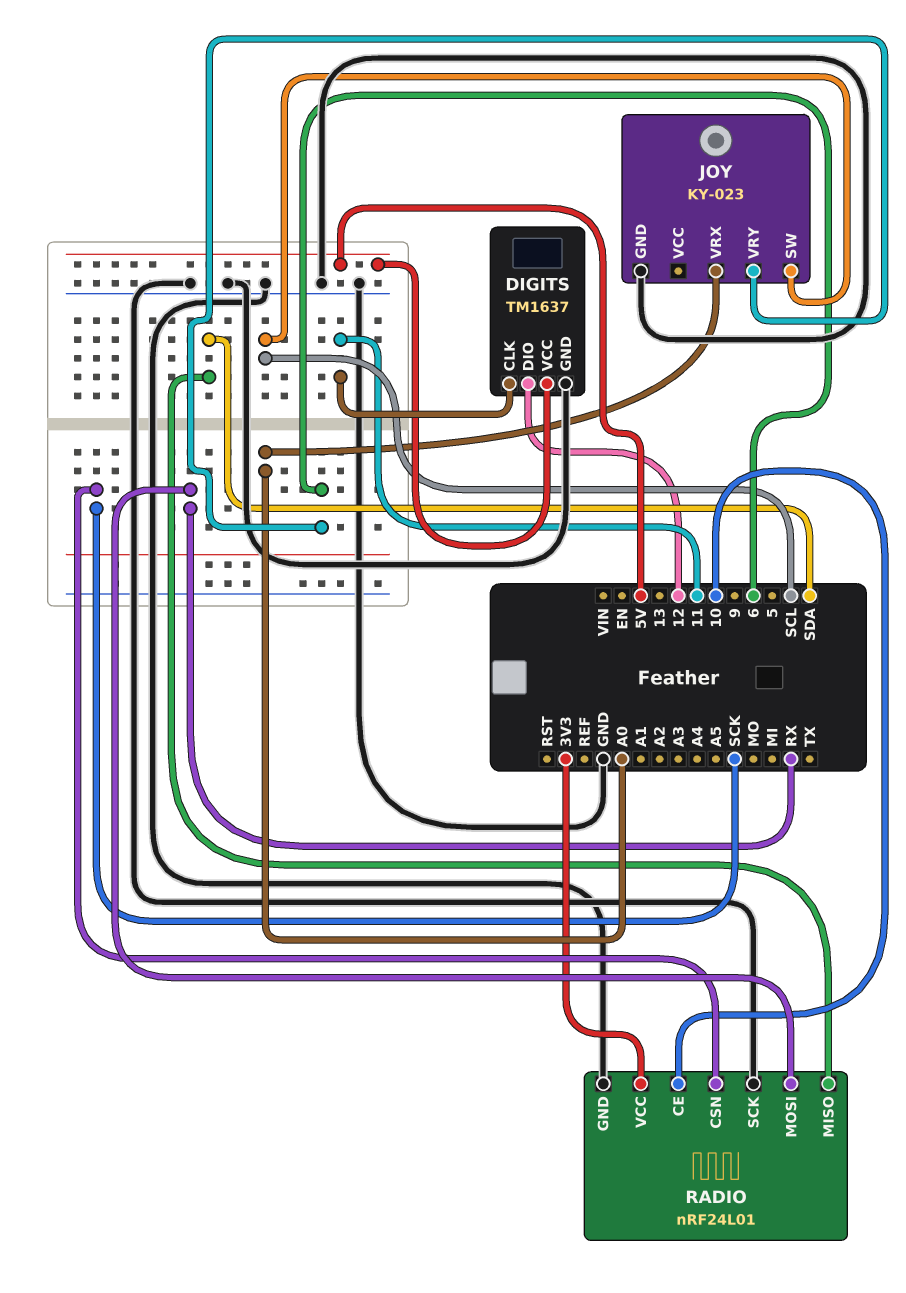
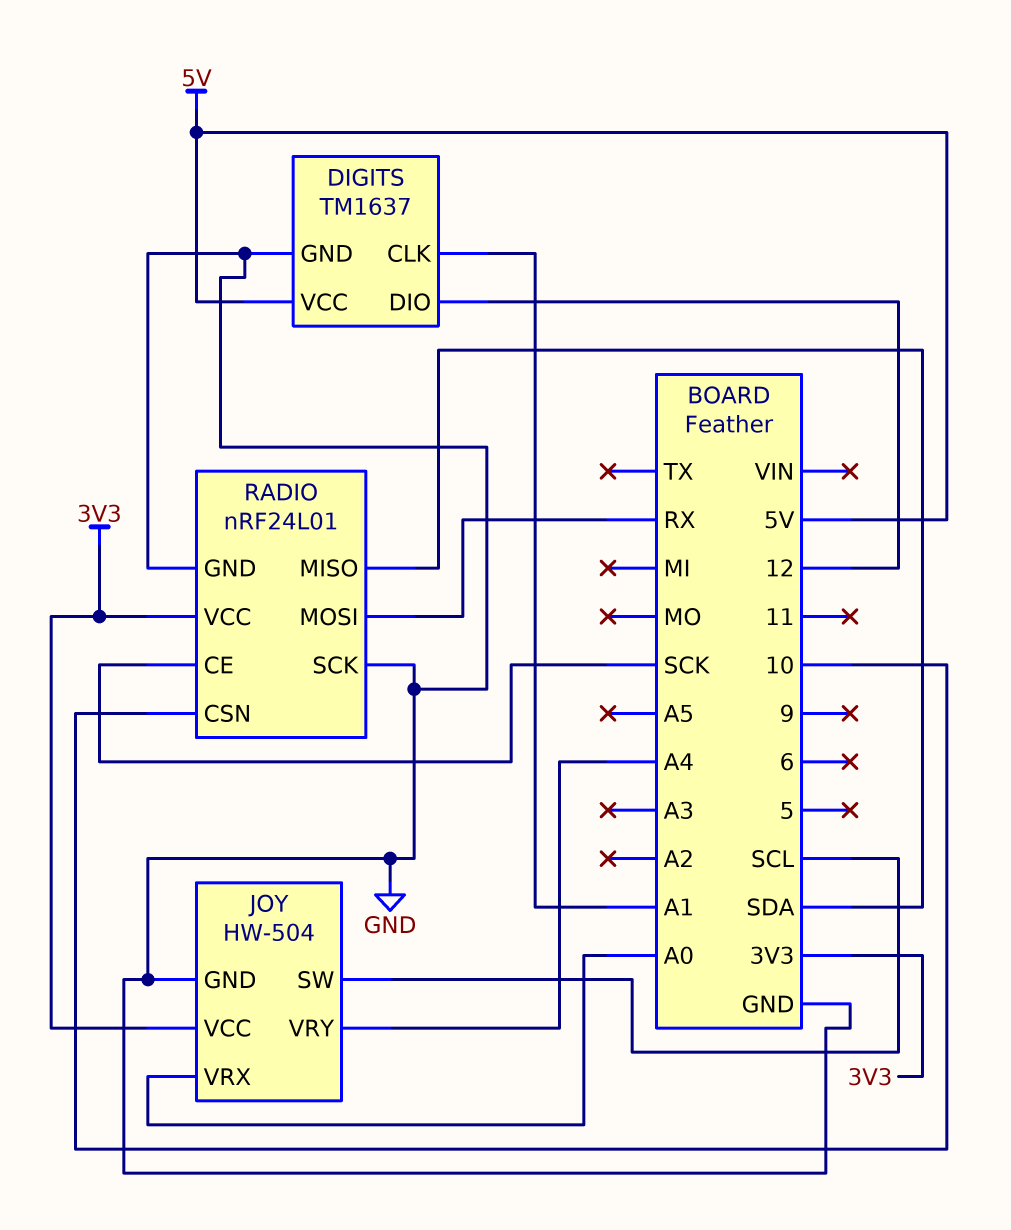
DIGITS pin CLK: 11 -> A1
JOY: KY-023 -> HW-504
JOY pin VCC: none -> 3V3
JOY pin VRY: 6 -> A4
RADIO pin CE: 10 -> SCK
RADIO pin CSN: SCK -> 10

